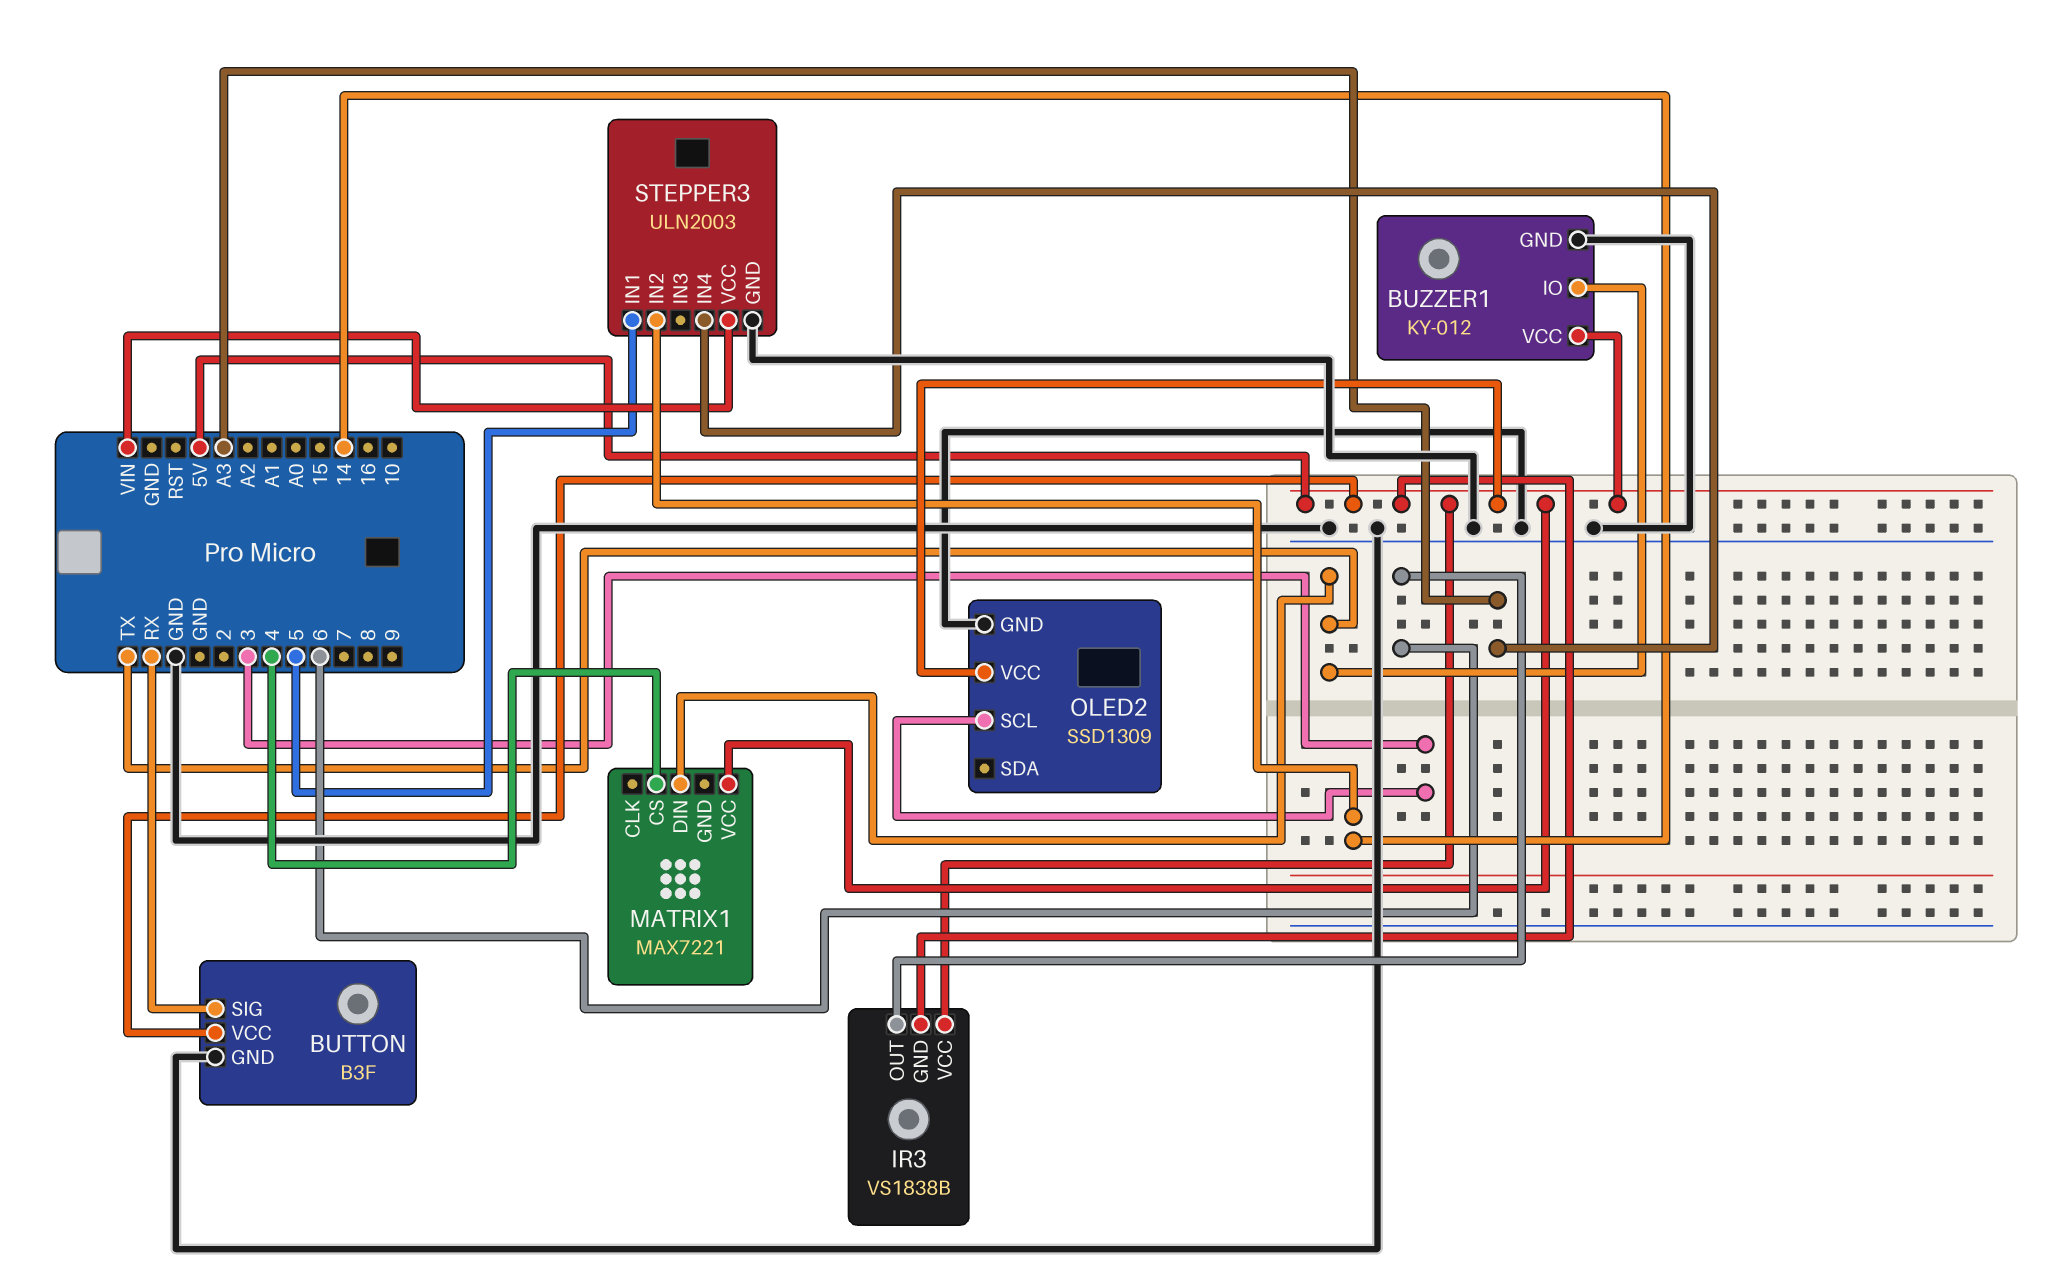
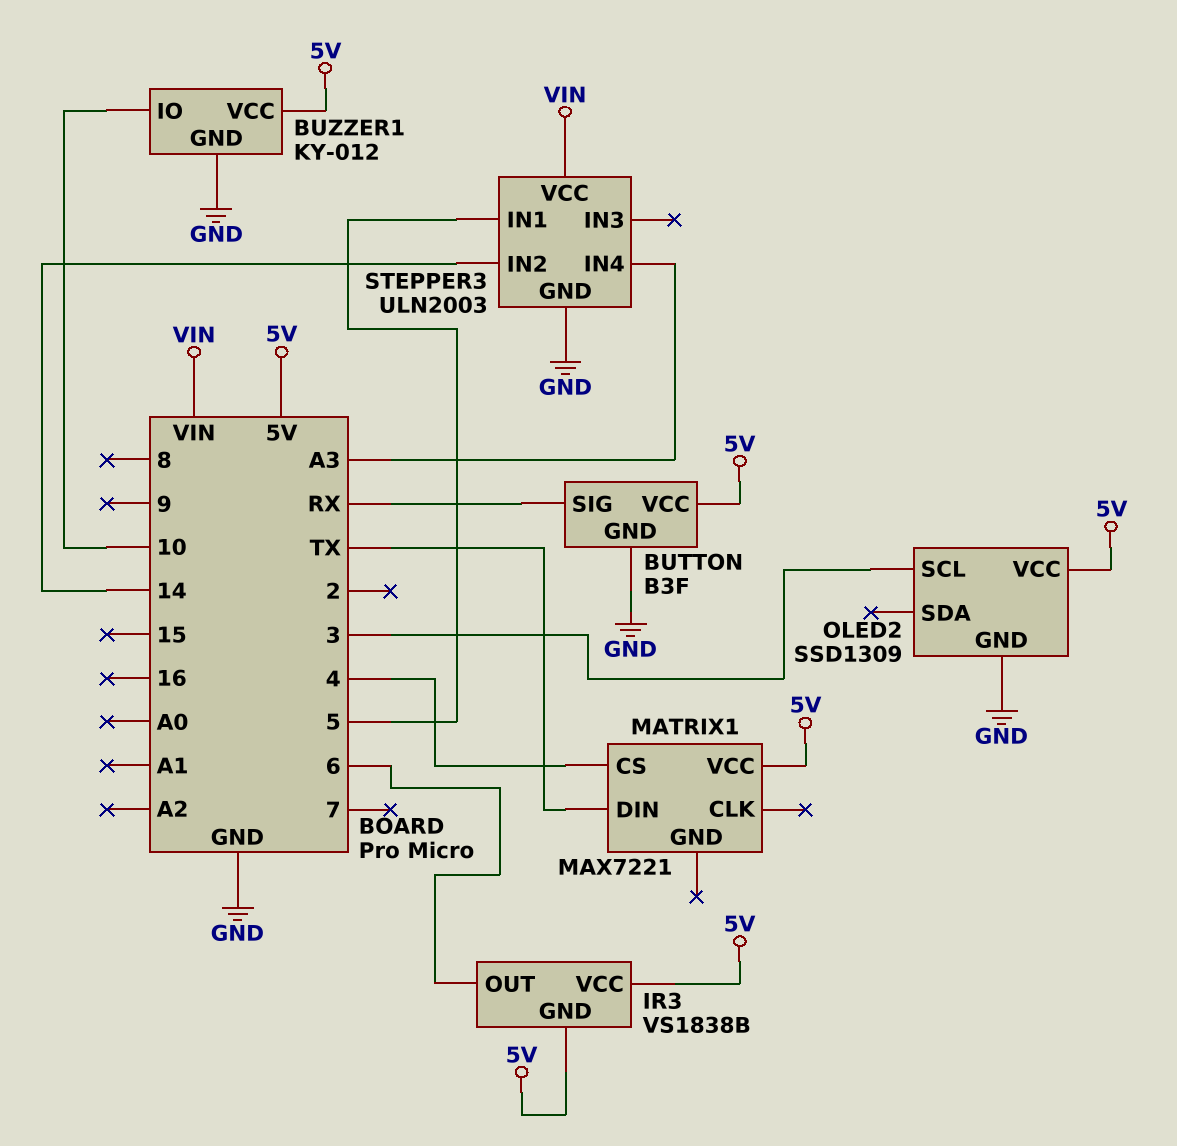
BUZZER1 pin IO: TX -> 10

